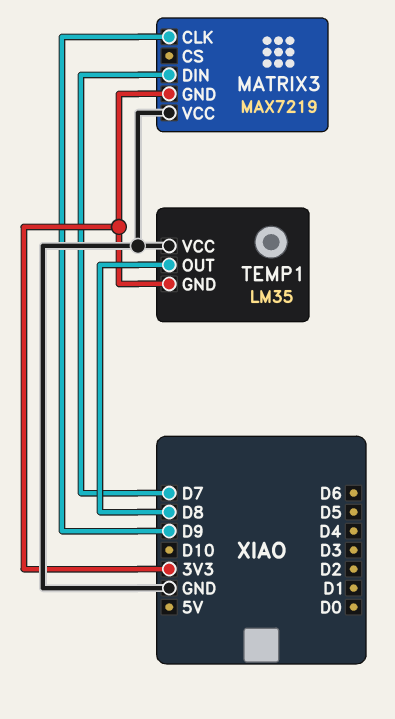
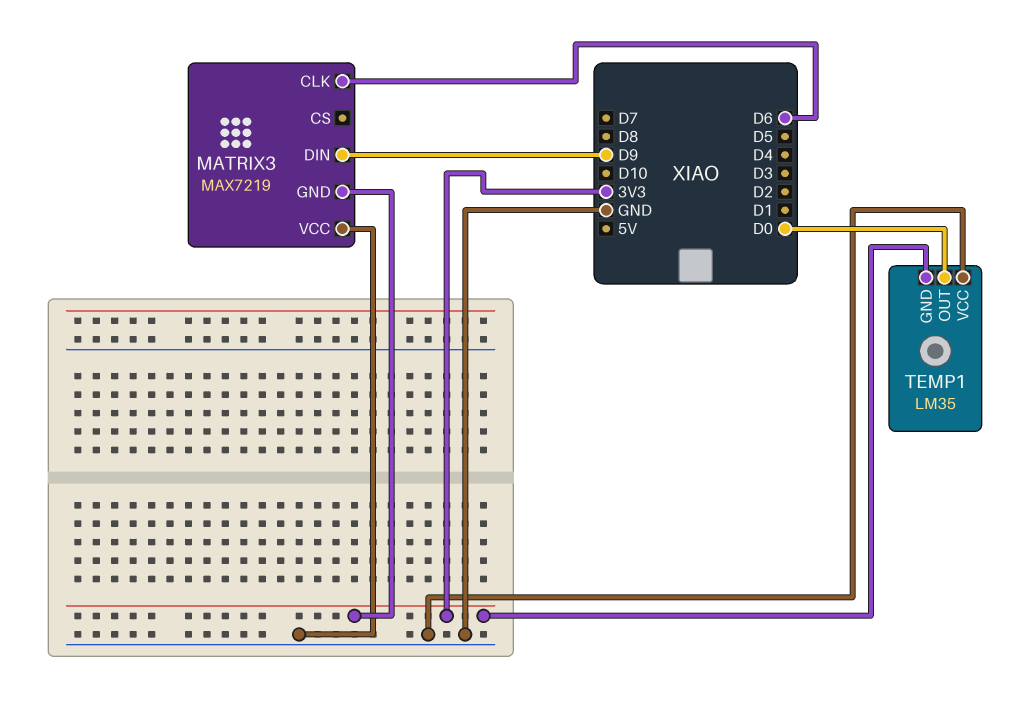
MATRIX3 pin CLK: D9 -> D6
MATRIX3 pin DIN: D7 -> D9
TEMP1 pin OUT: D8 -> D0

